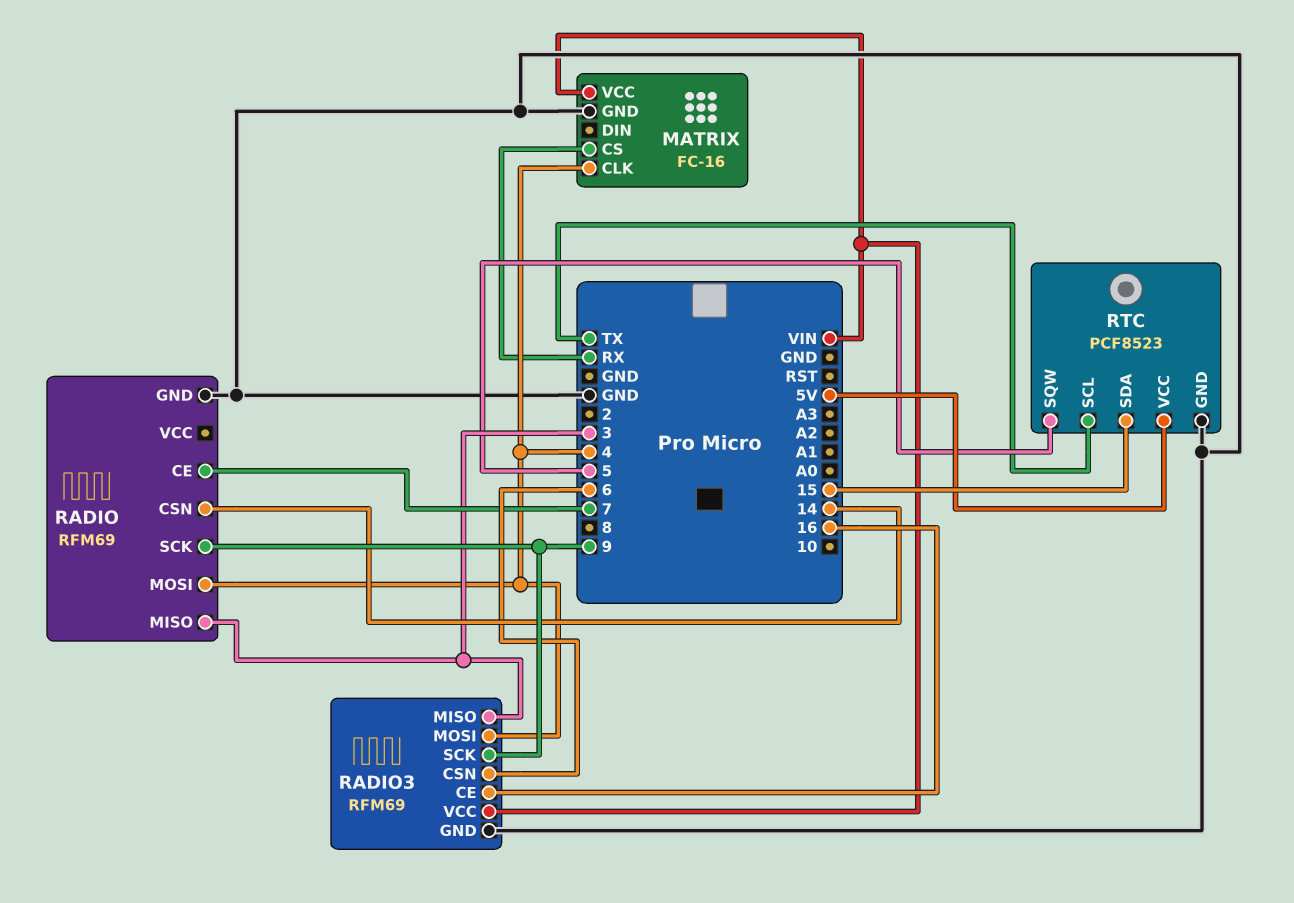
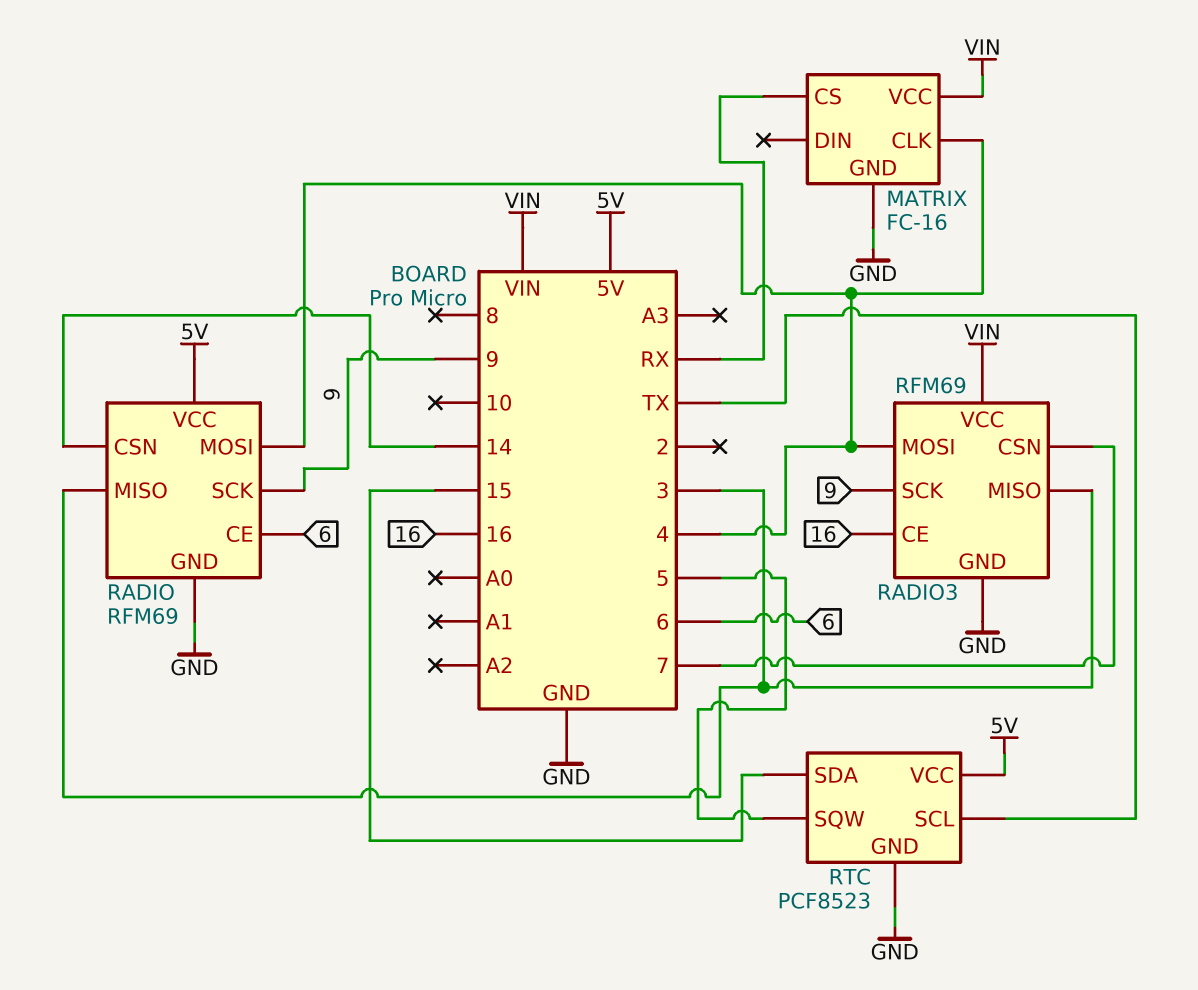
RADIO pin CE: 7 -> 6
RADIO pin VCC: none -> 5V
RADIO3 pin CSN: 6 -> 7

